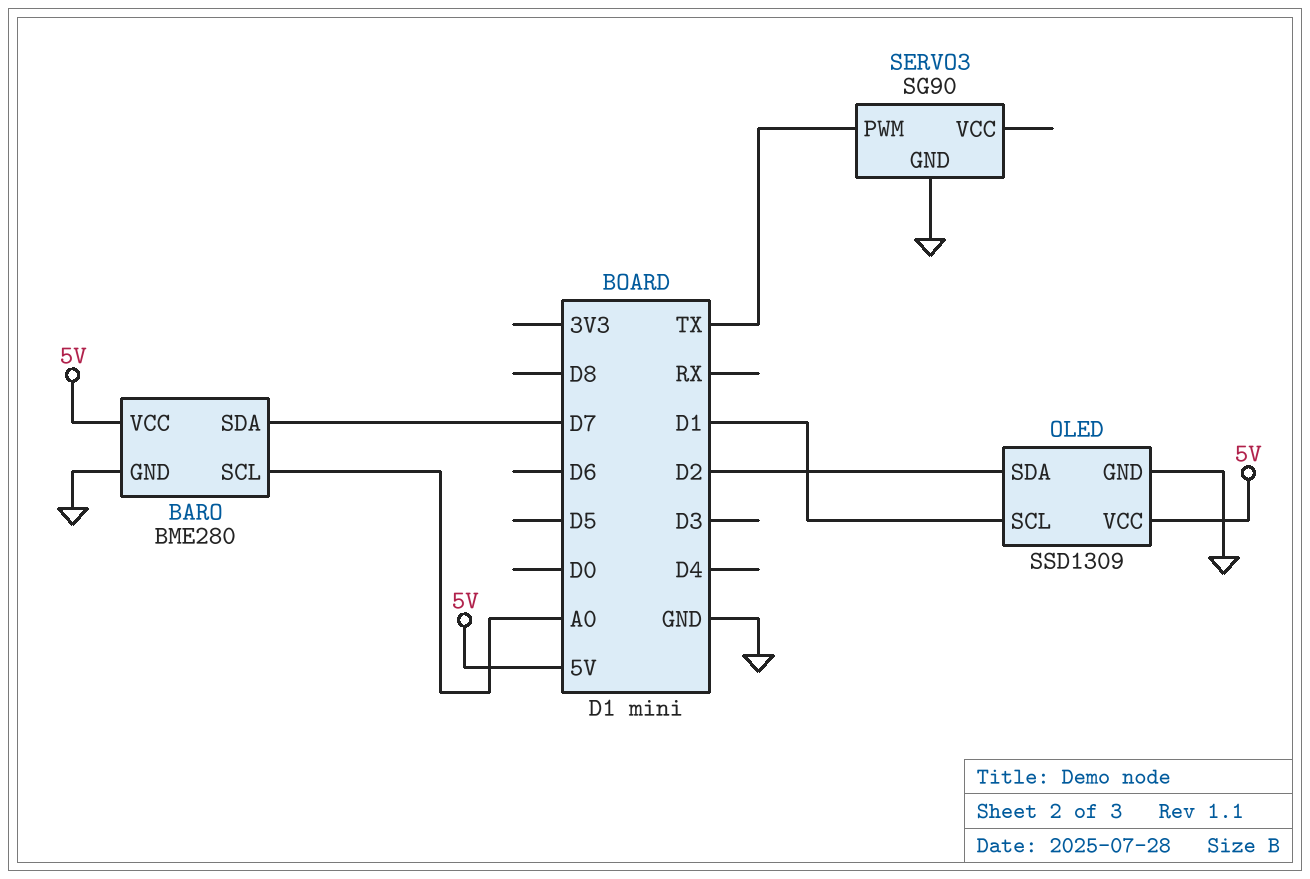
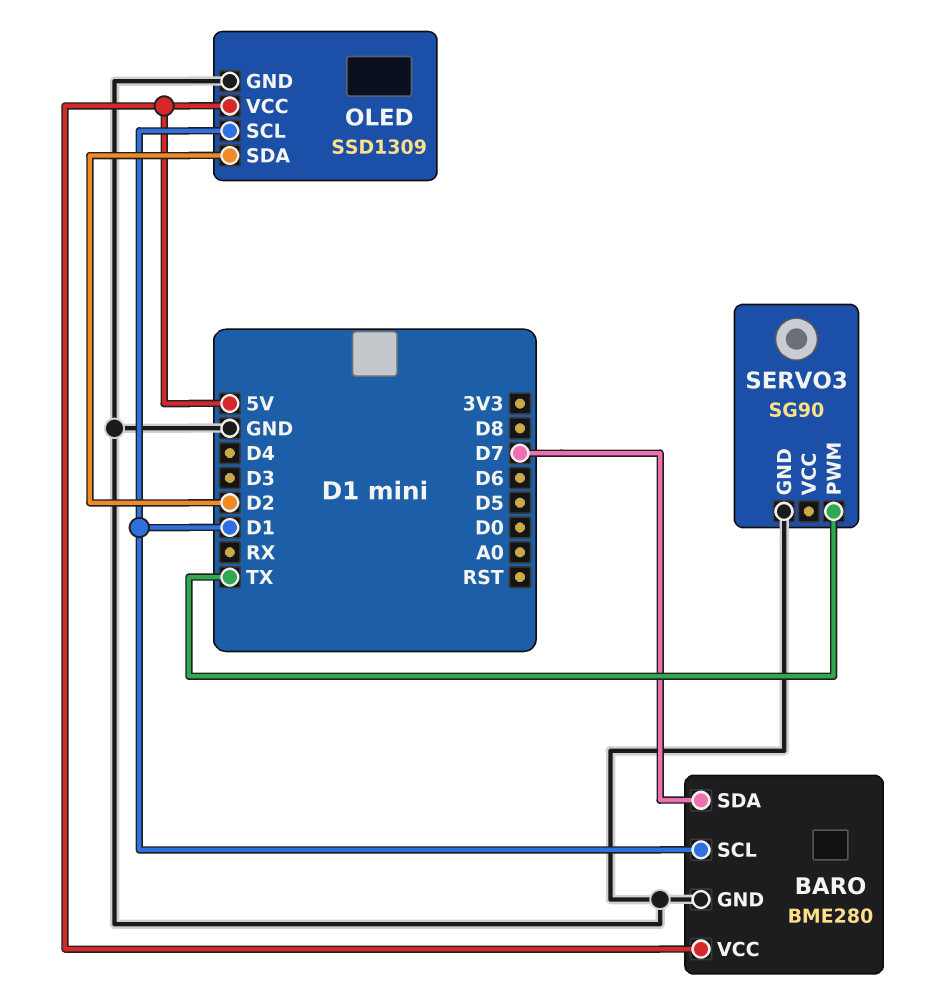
BARO pin SCL: A0 -> D1

